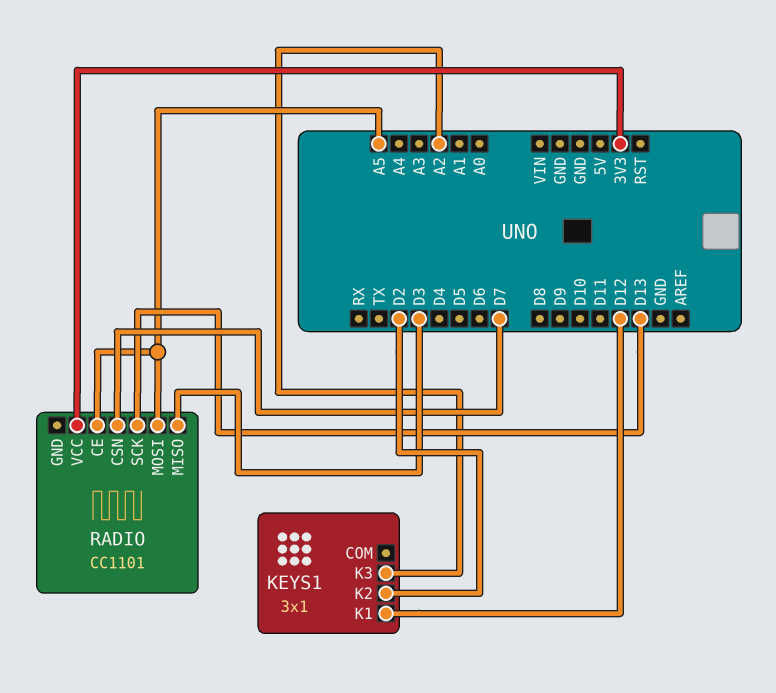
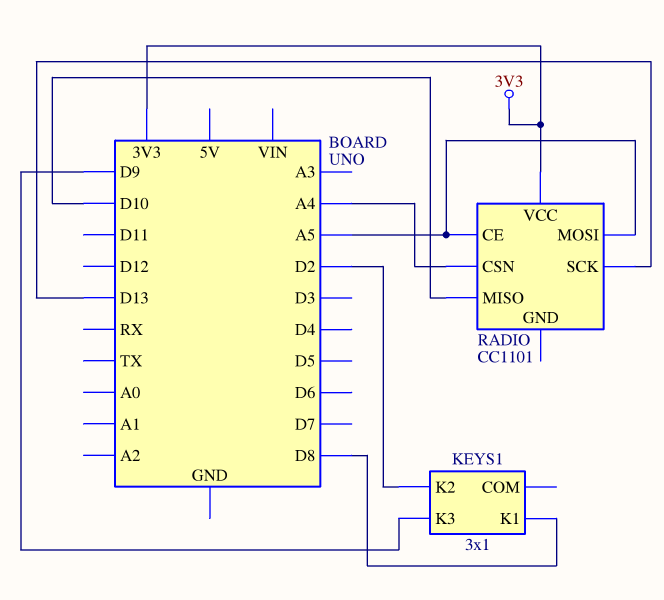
KEYS1 pin K1: D12 -> D8
KEYS1 pin K3: A2 -> D9
RADIO pin CSN: D7 -> A4
RADIO pin MISO: D3 -> D10

